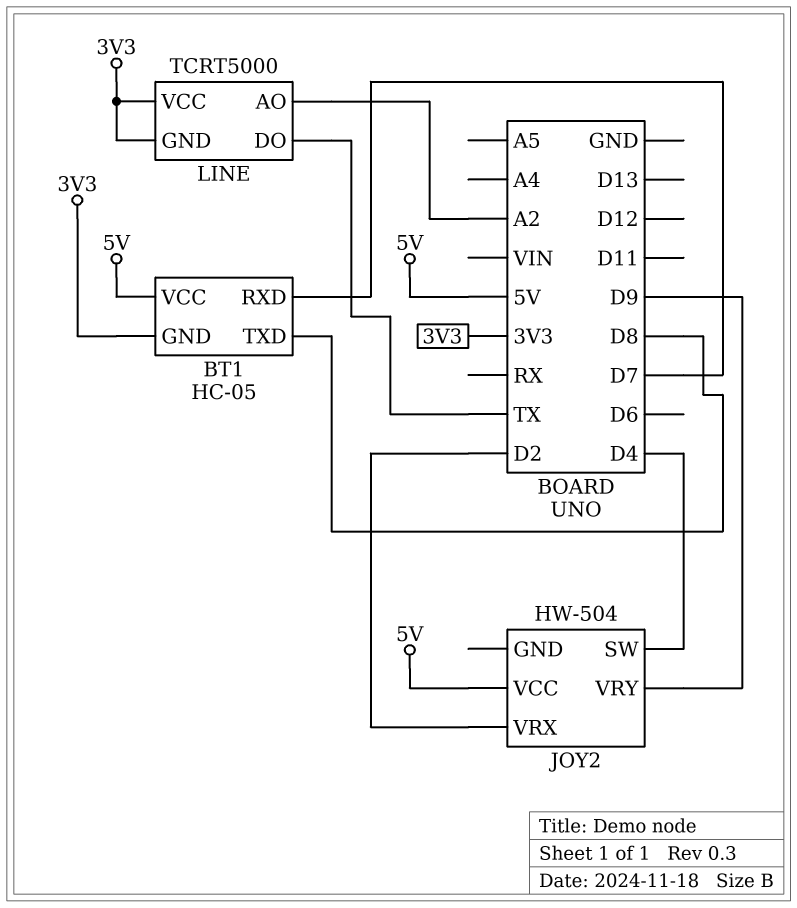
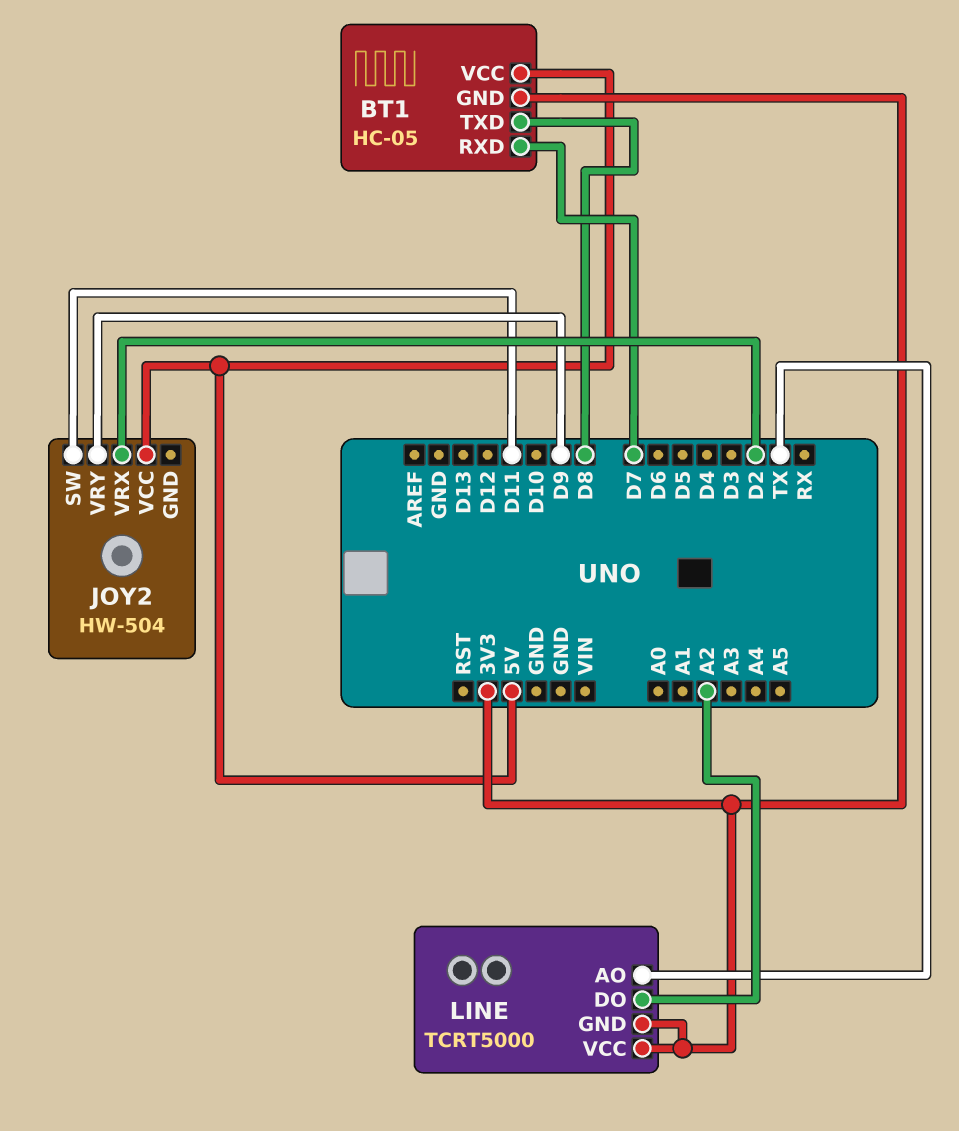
JOY2 pin SW: D4 -> D11
LINE pin AO: A2 -> TX
LINE pin DO: TX -> A2

